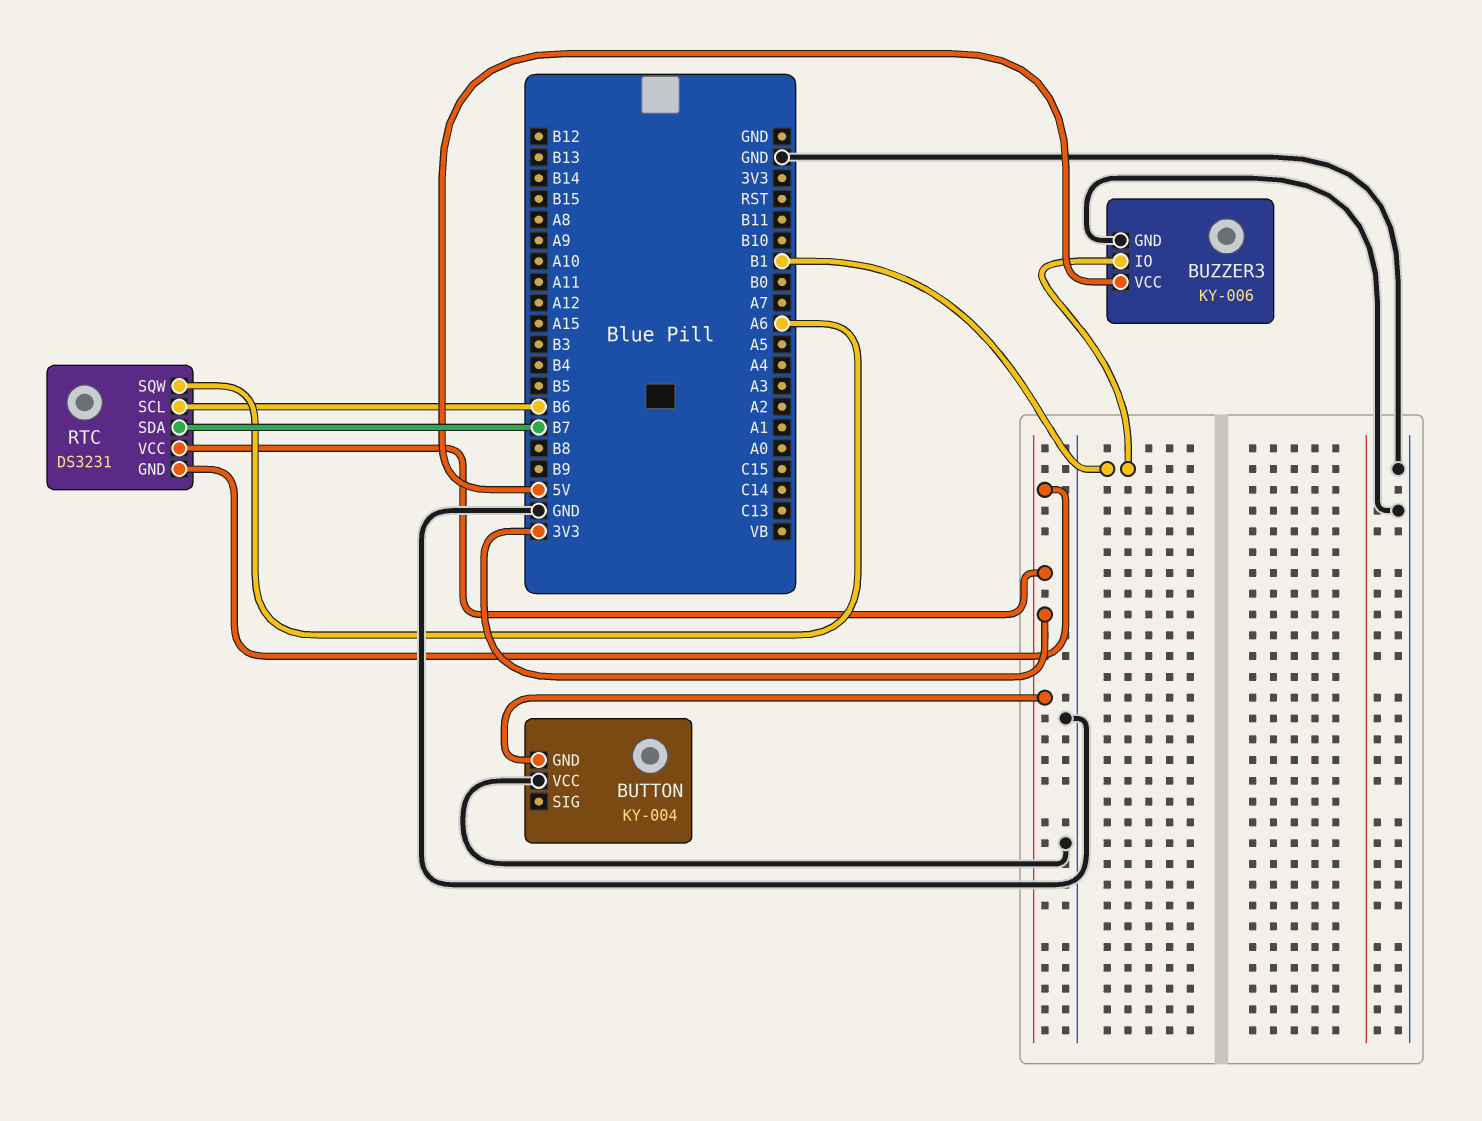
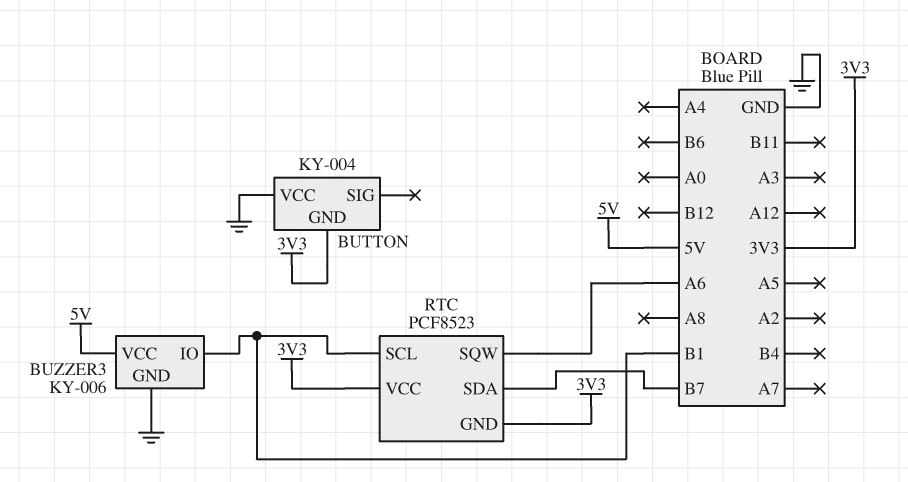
RTC: DS3231 -> PCF8523
RTC pin SCL: B6 -> B1

